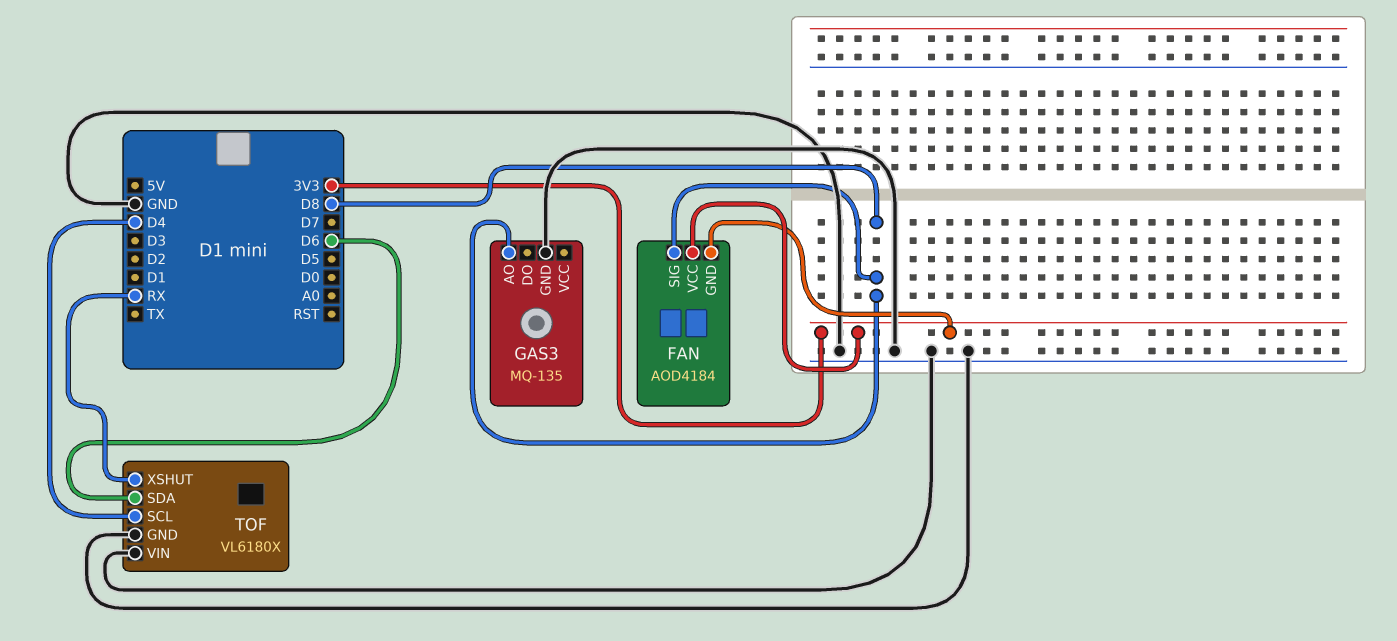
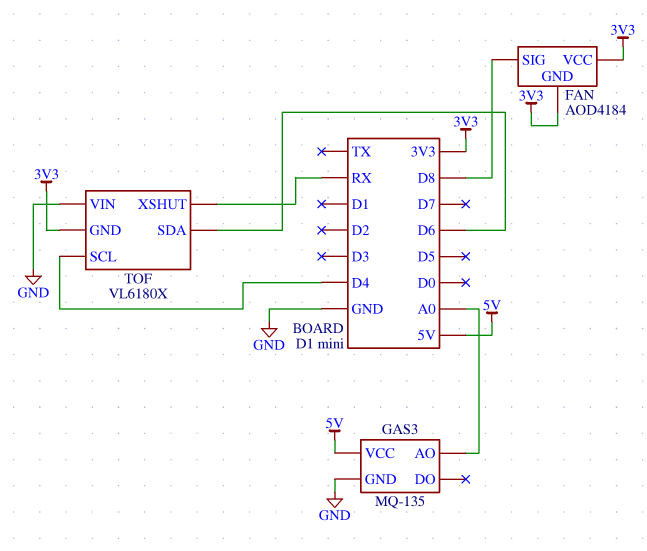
GAS3 pin AO: D8 -> A0
GAS3 pin VCC: none -> 5V
TOF pin GND: GND -> 3V3

